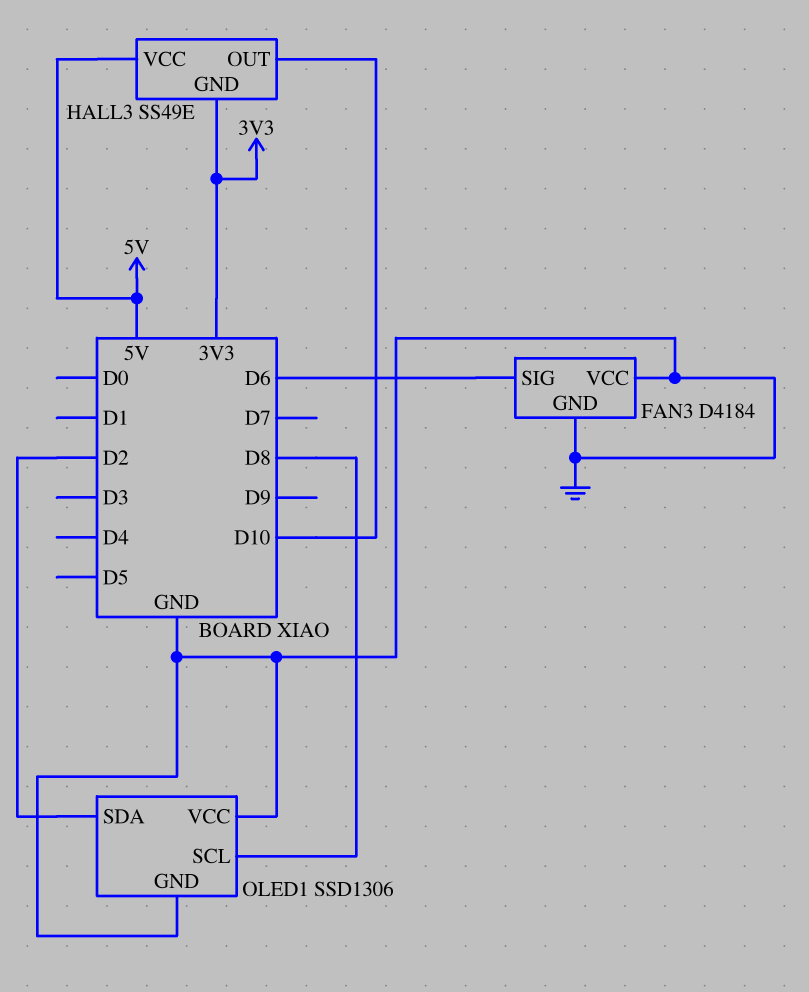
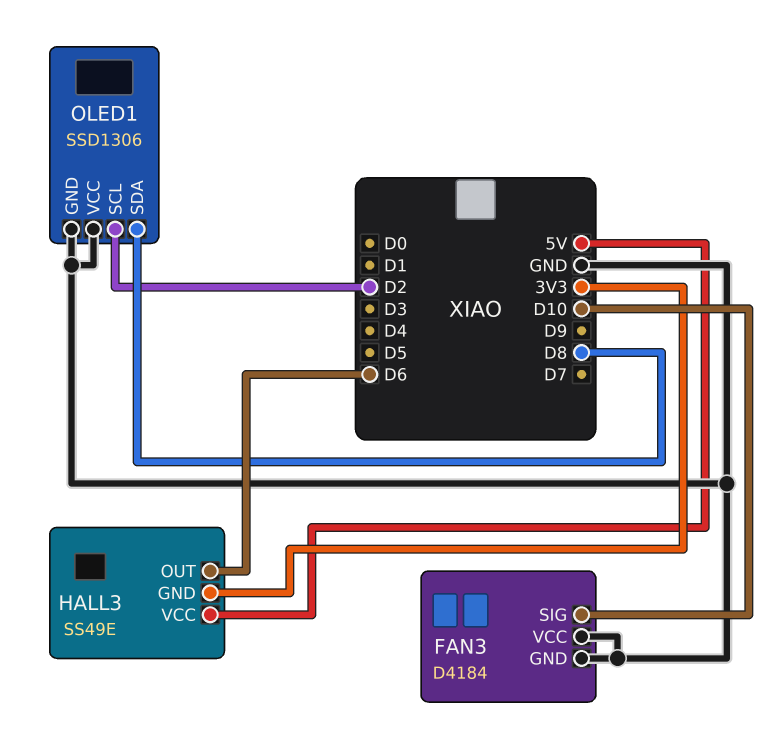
FAN3 pin SIG: D6 -> D10
HALL3 pin OUT: D10 -> D6
OLED1 pin SCL: D8 -> D2
OLED1 pin SDA: D2 -> D8

